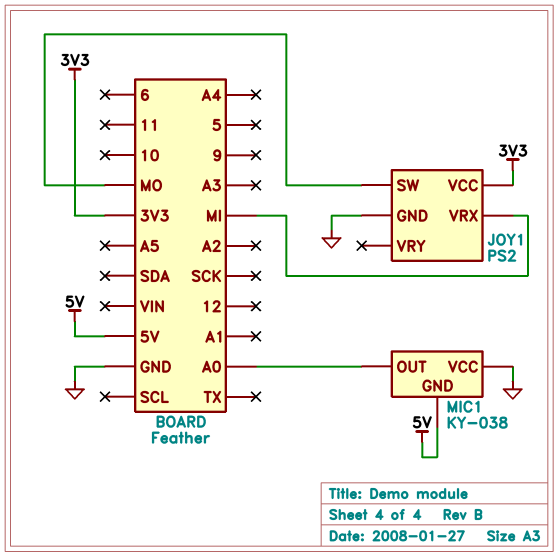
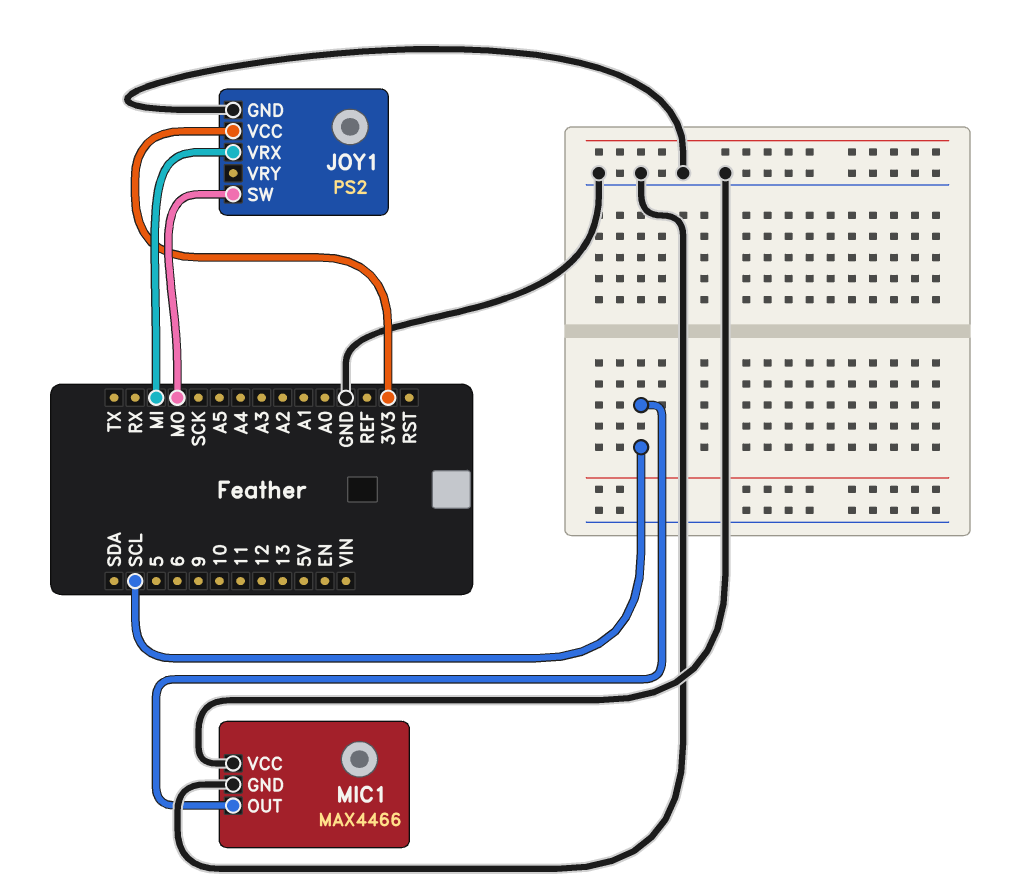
MIC1: KY-038 -> MAX4466
MIC1 pin GND: 5V -> GND
MIC1 pin OUT: A0 -> SCL

